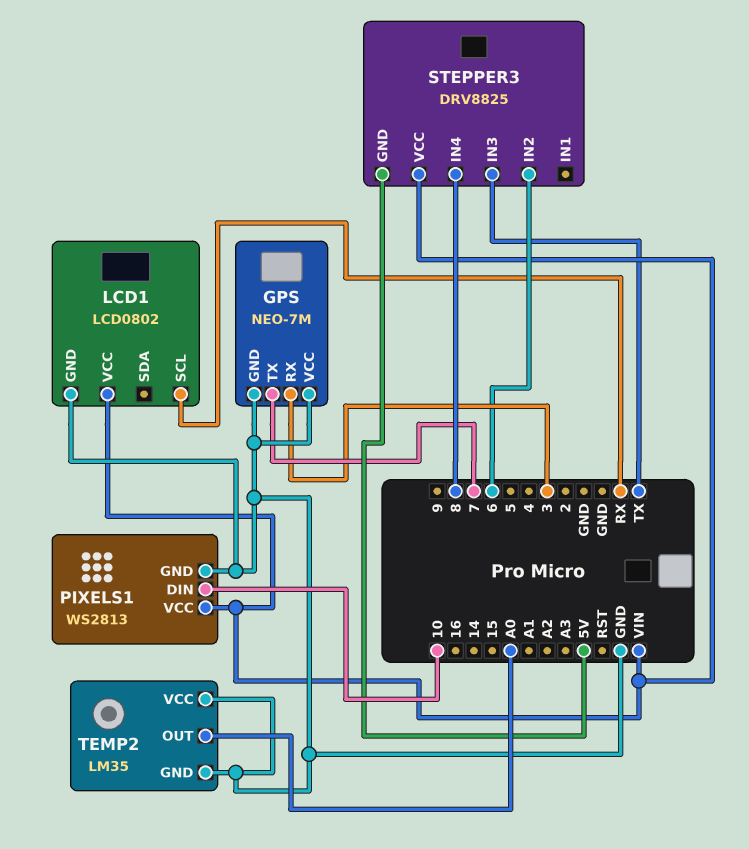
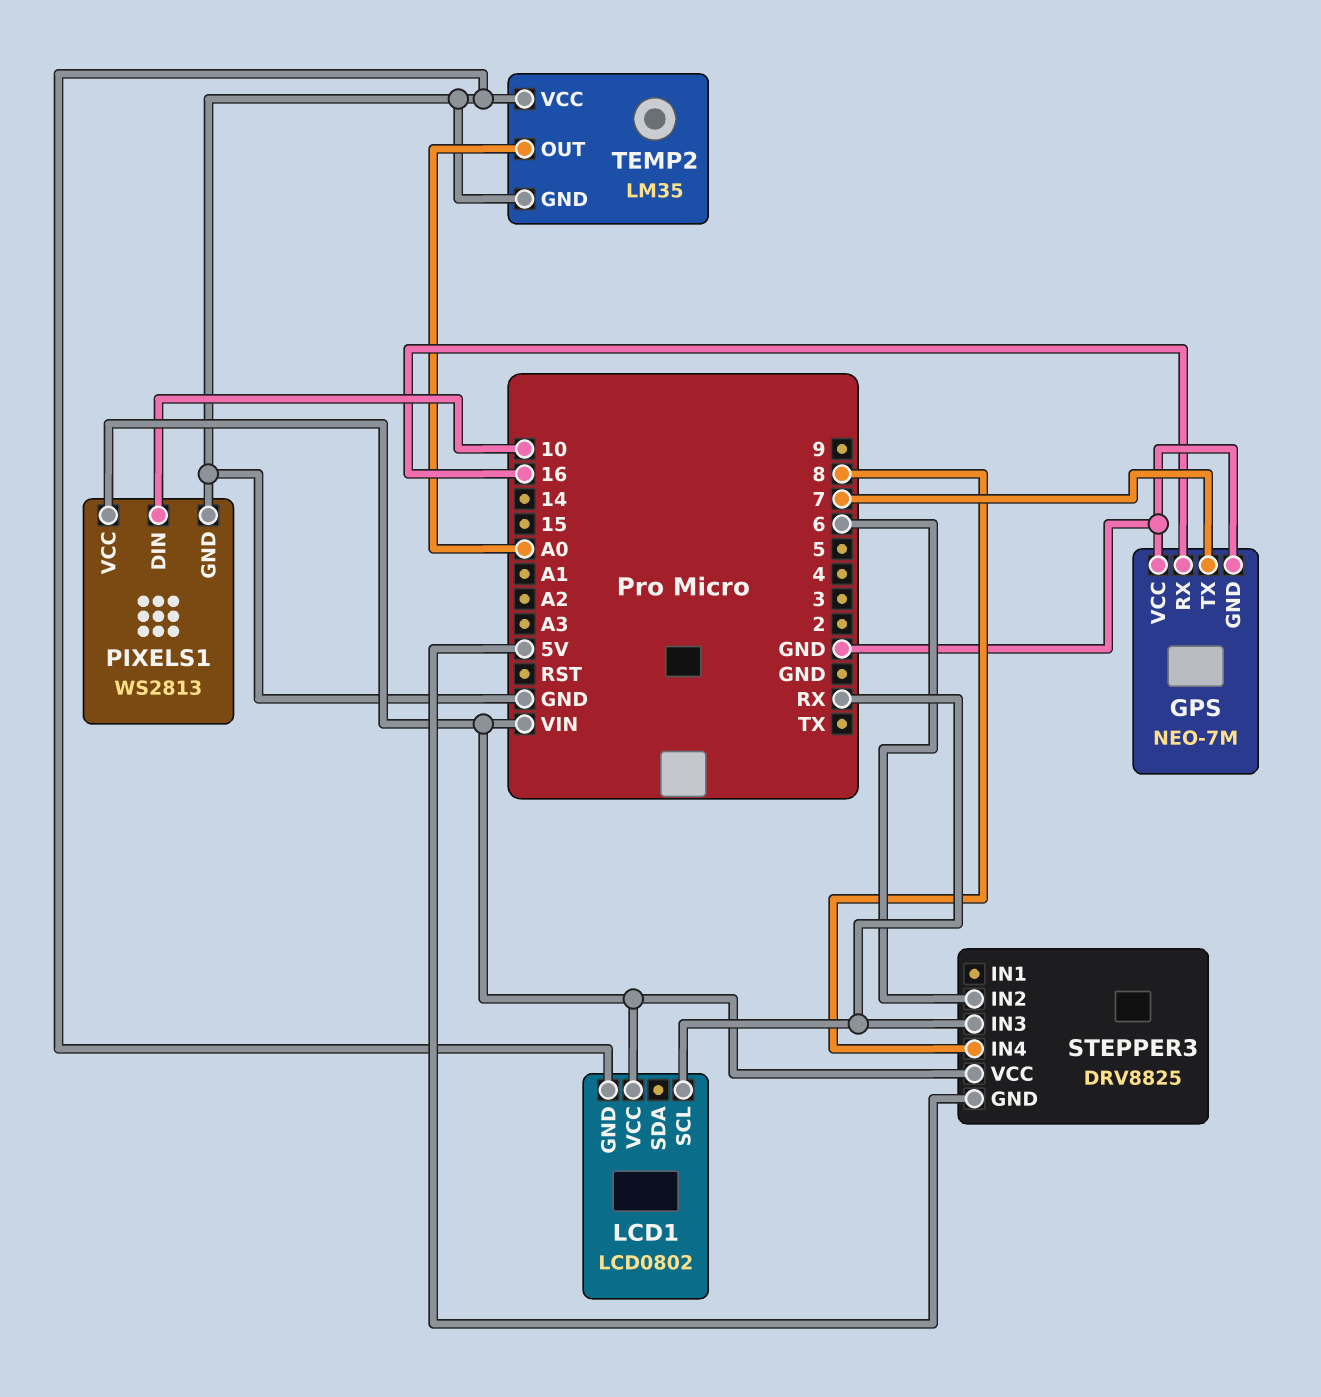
GPS pin RX: 3 -> 16
STEPPER3 pin IN3: TX -> RX

